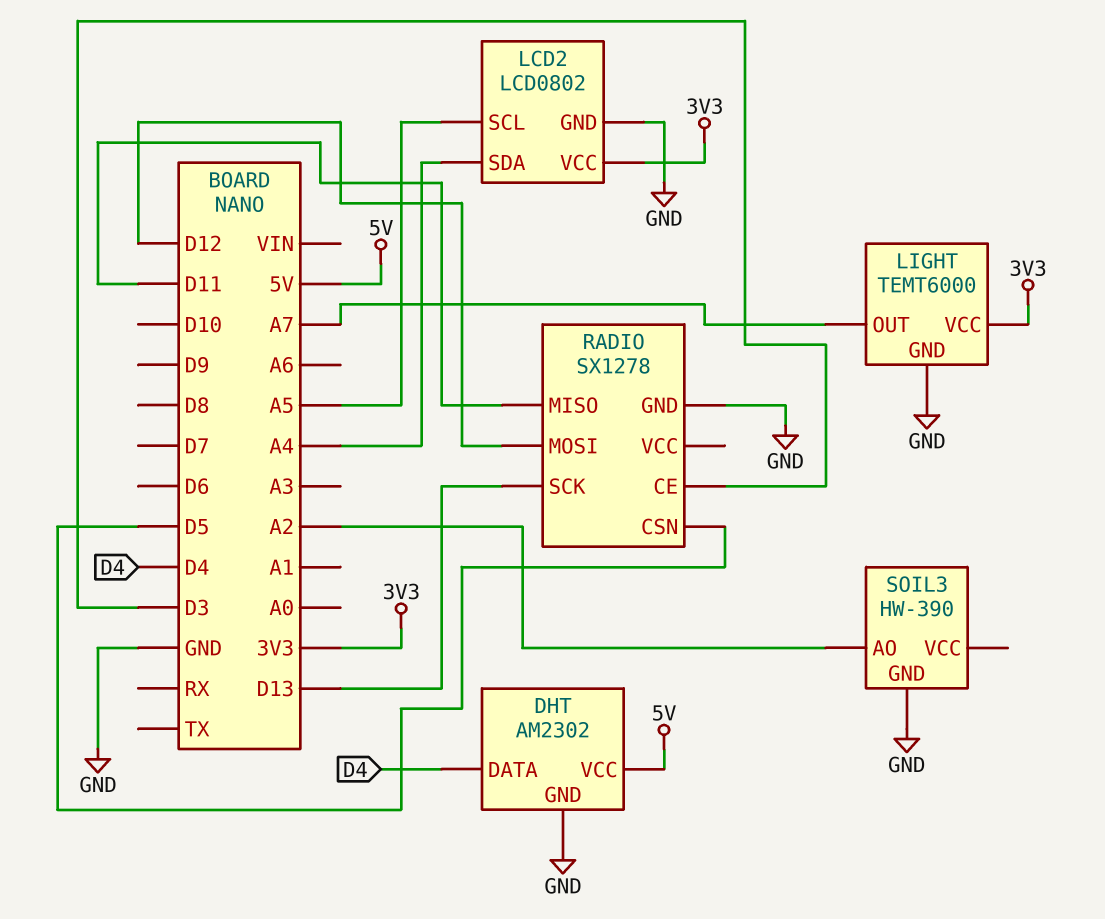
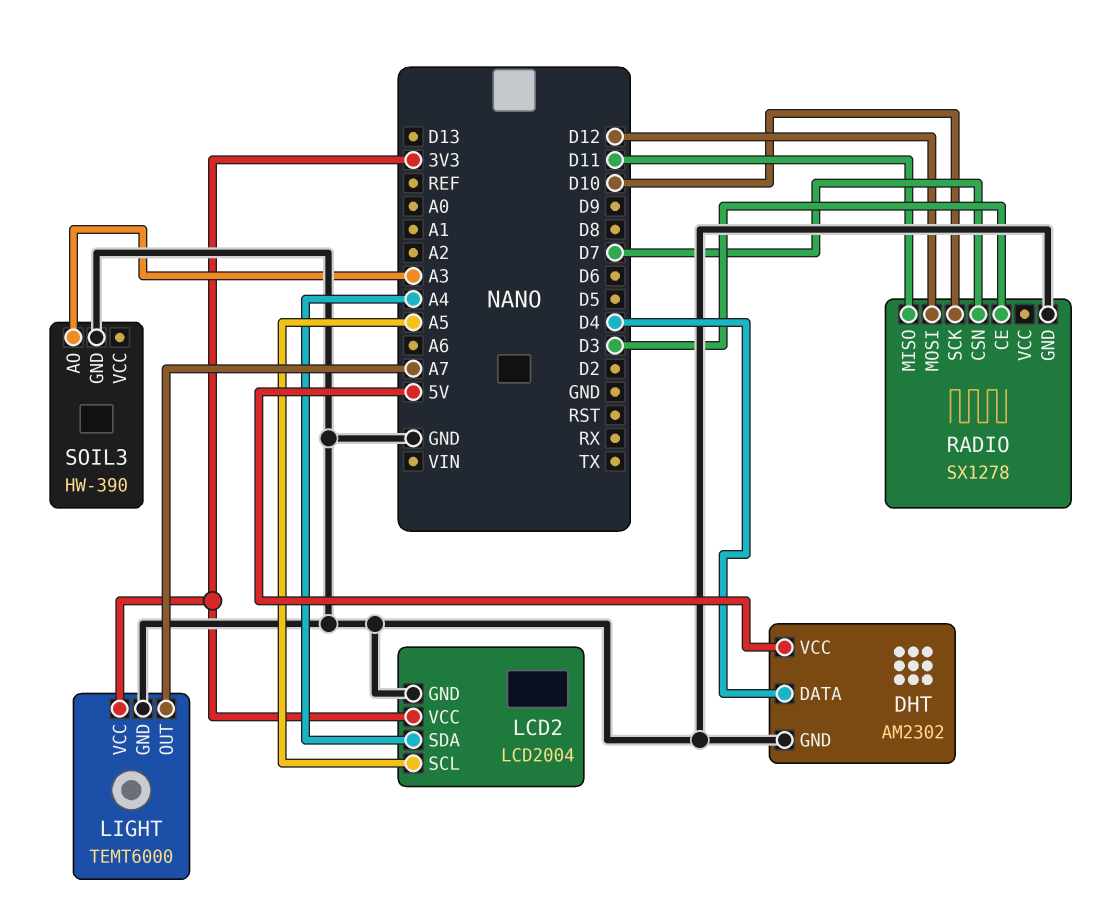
LCD2: LCD0802 -> LCD2004
RADIO pin CSN: D5 -> D7
RADIO pin SCK: D13 -> D10
SOIL3 pin AO: A2 -> A3

